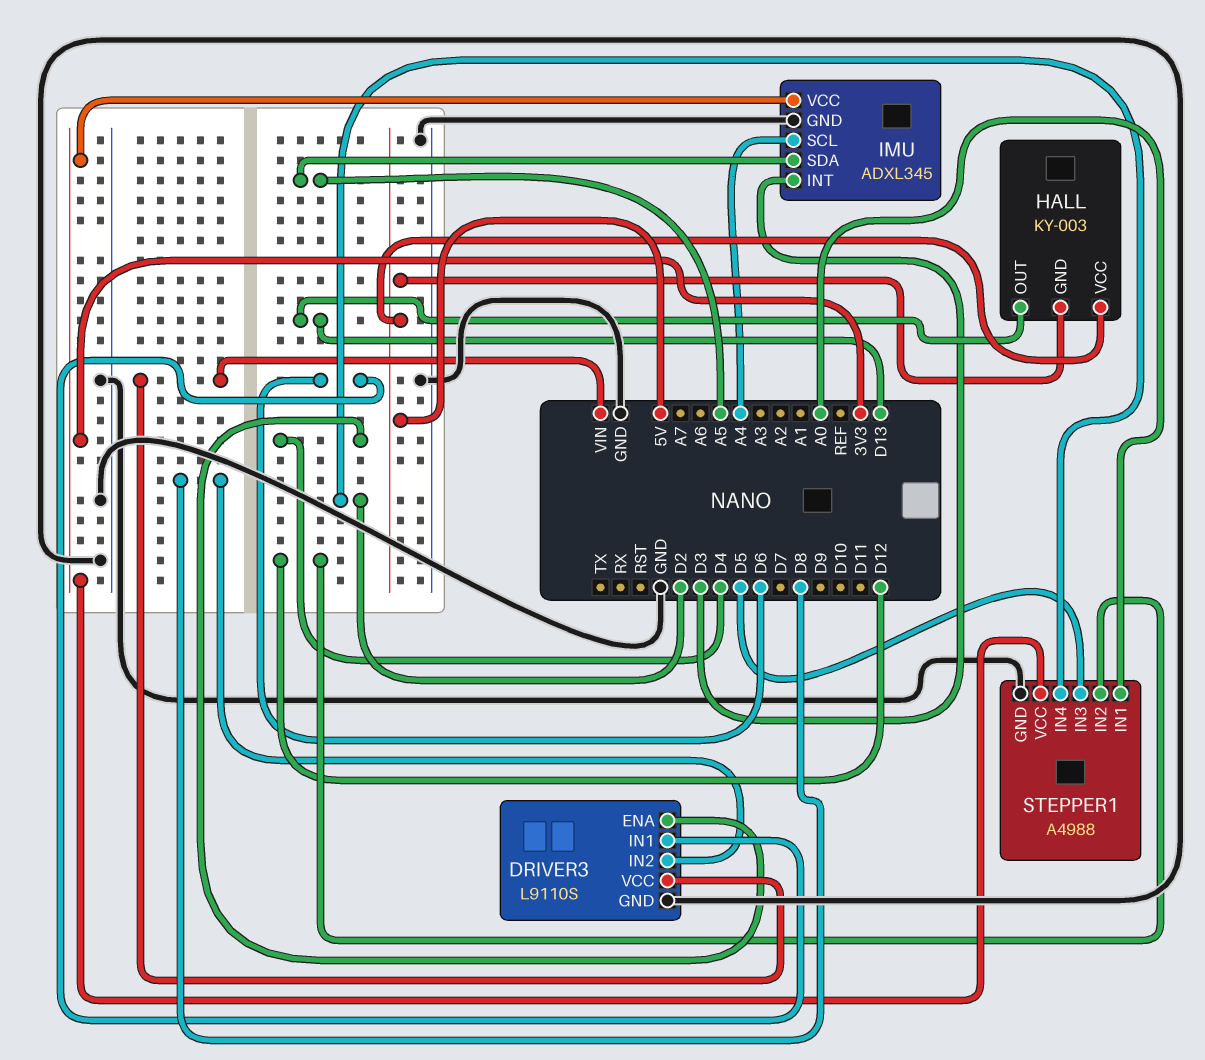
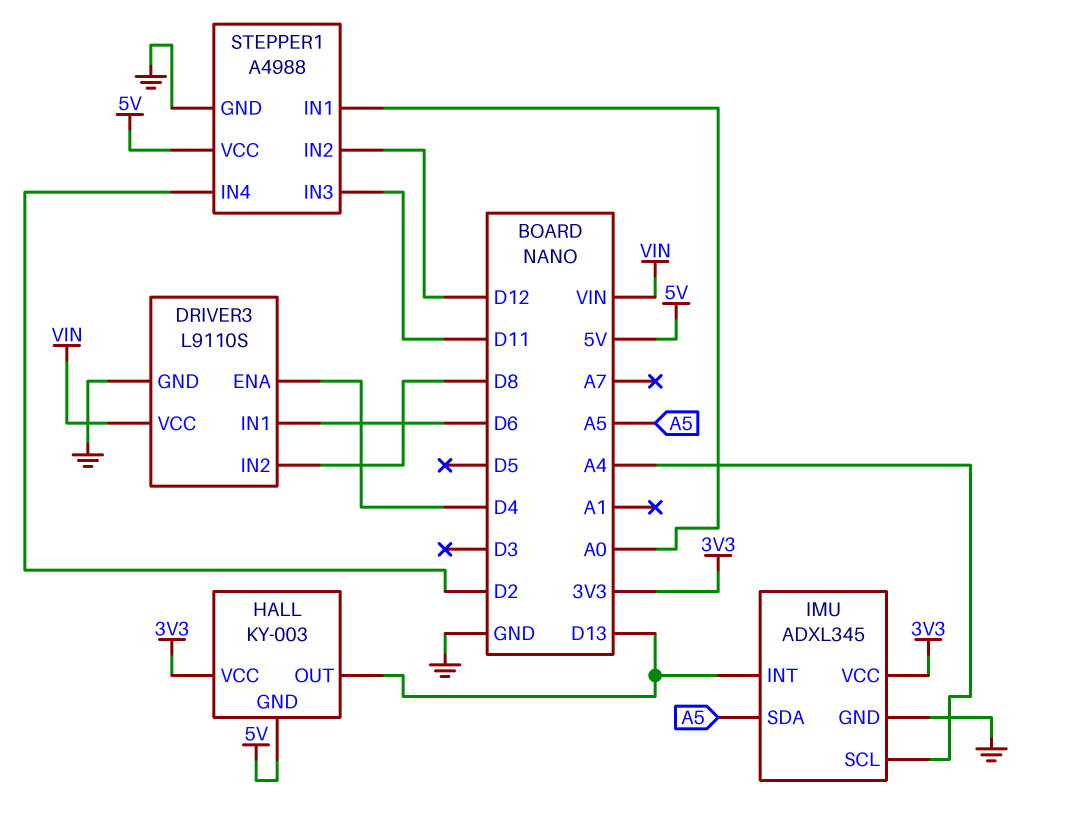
HALL pin VCC: 5V -> 3V3
IMU pin INT: D3 -> D13
STEPPER1 pin IN3: D5 -> D11
STEPPER1 pin VCC: 3V3 -> 5V

